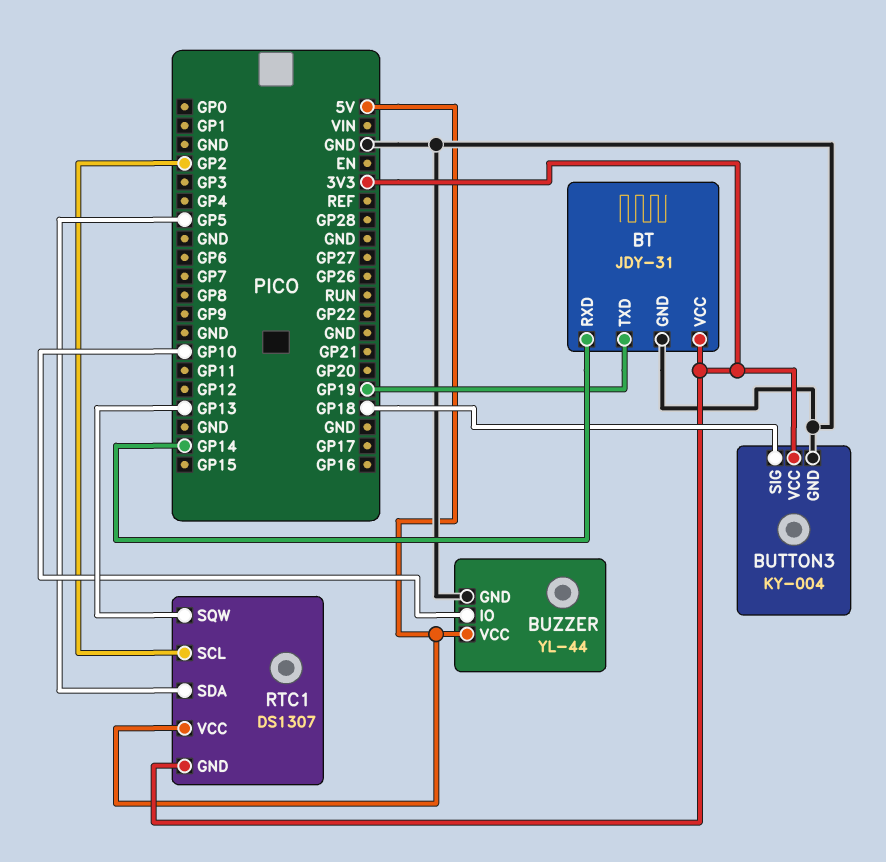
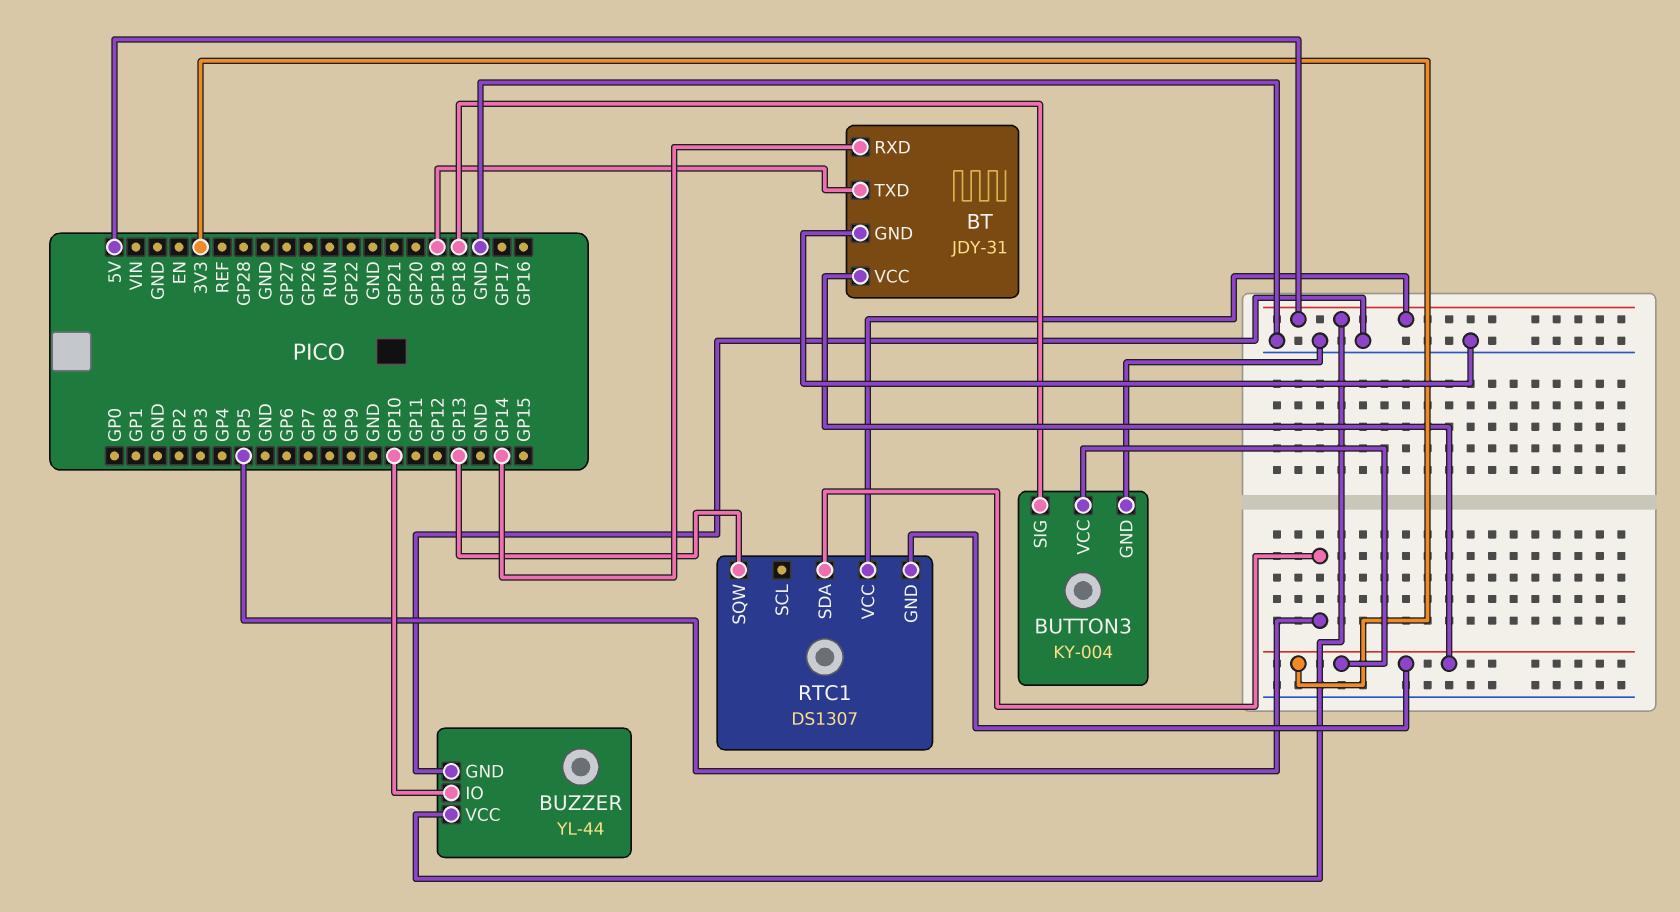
RTC1 pin SCL: GP2 -> none

